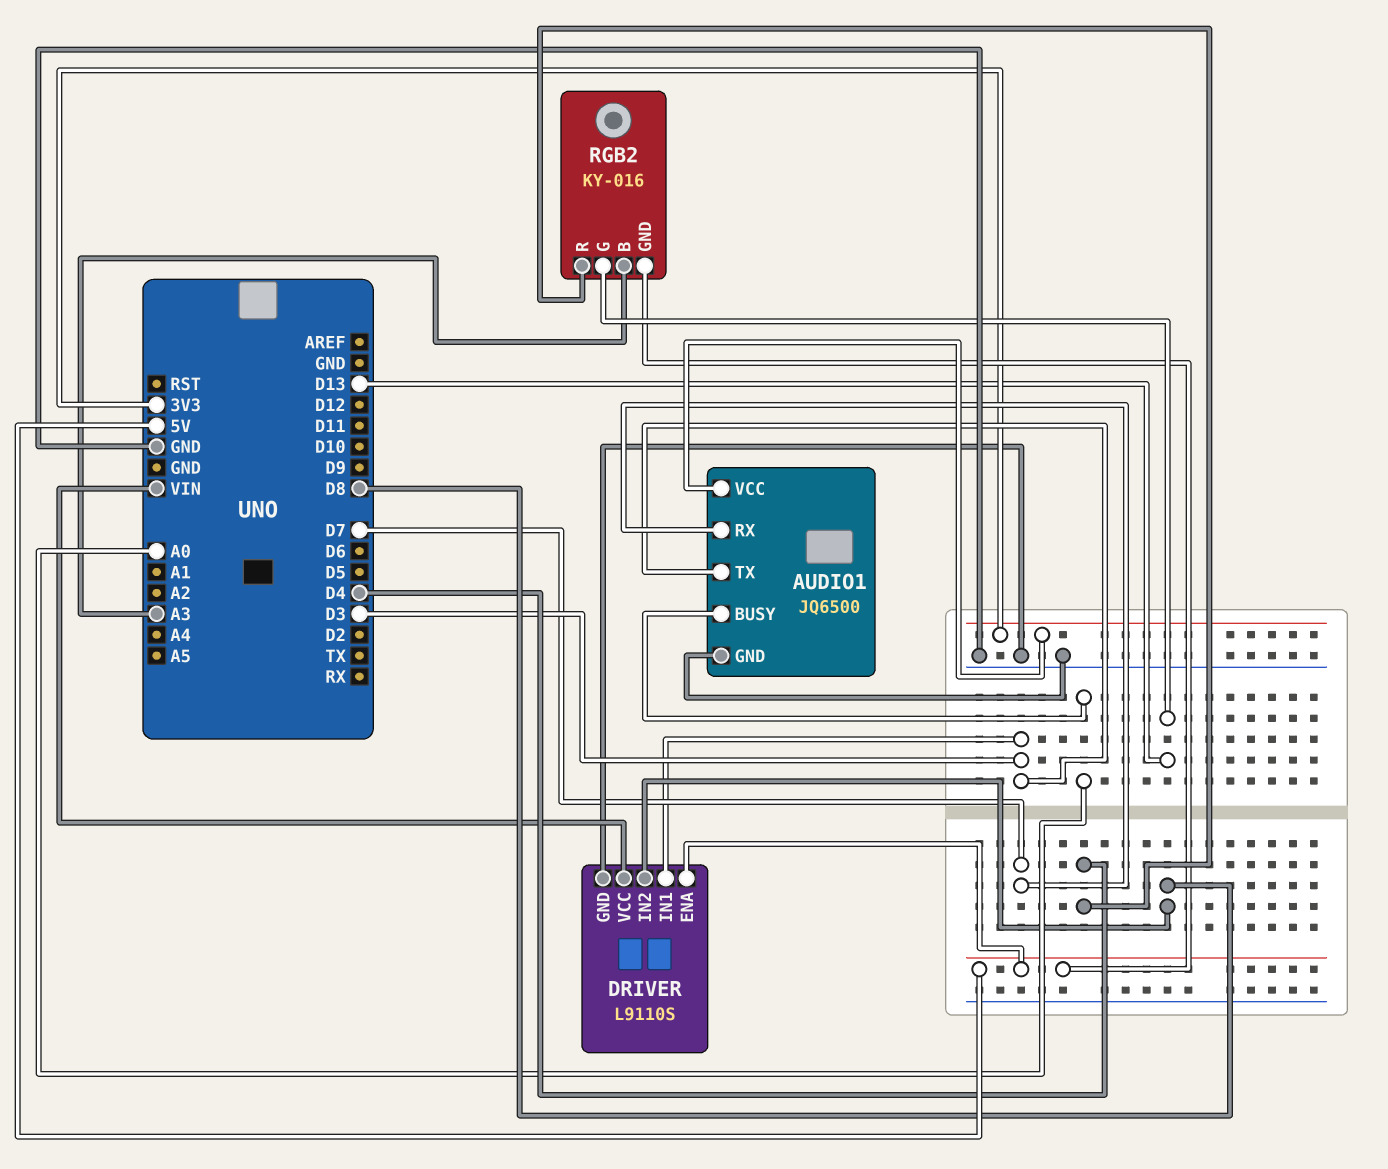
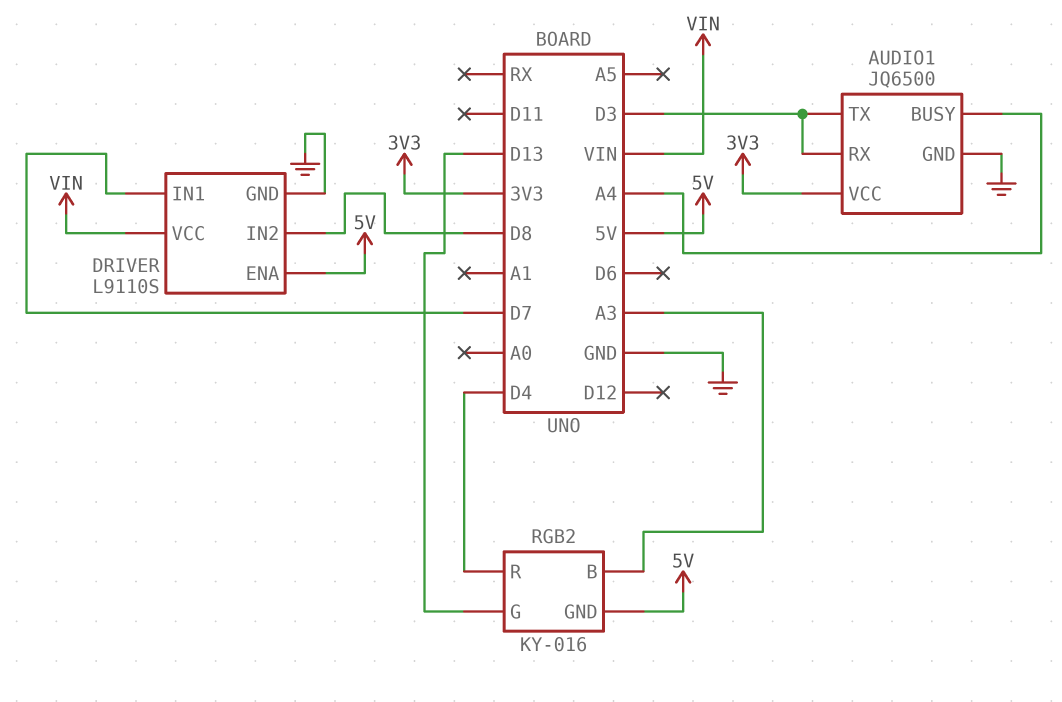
AUDIO1 pin BUSY: A0 -> A4
AUDIO1 pin RX: D7 -> D3
DRIVER pin IN1: D3 -> D7

